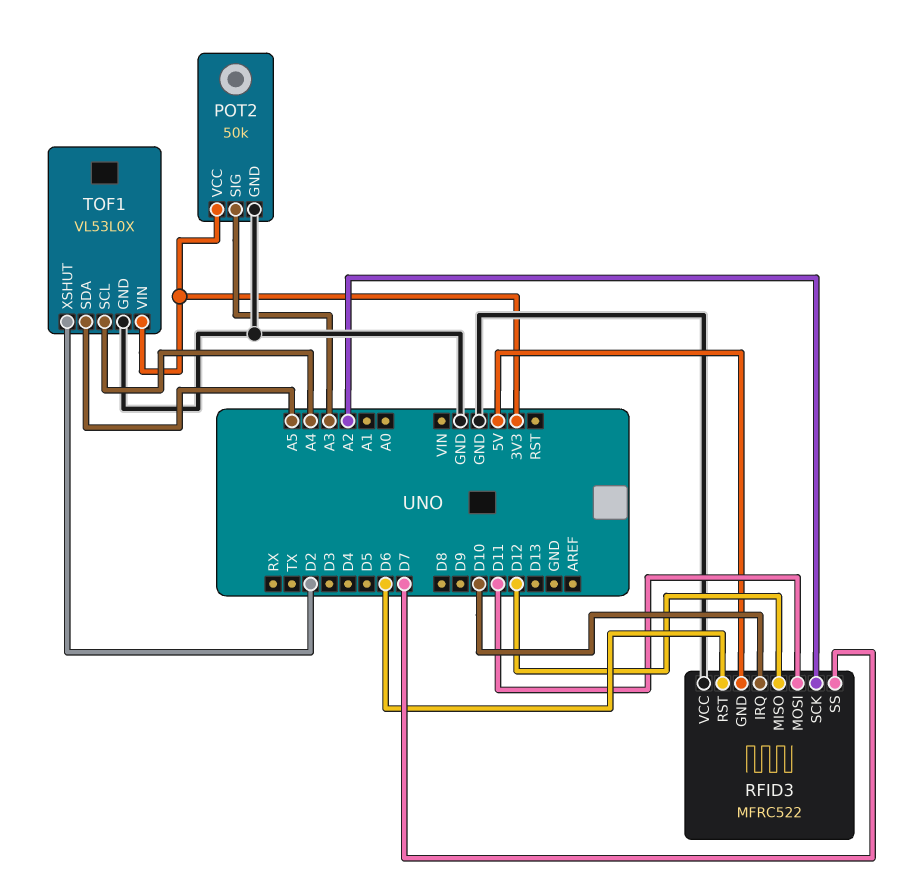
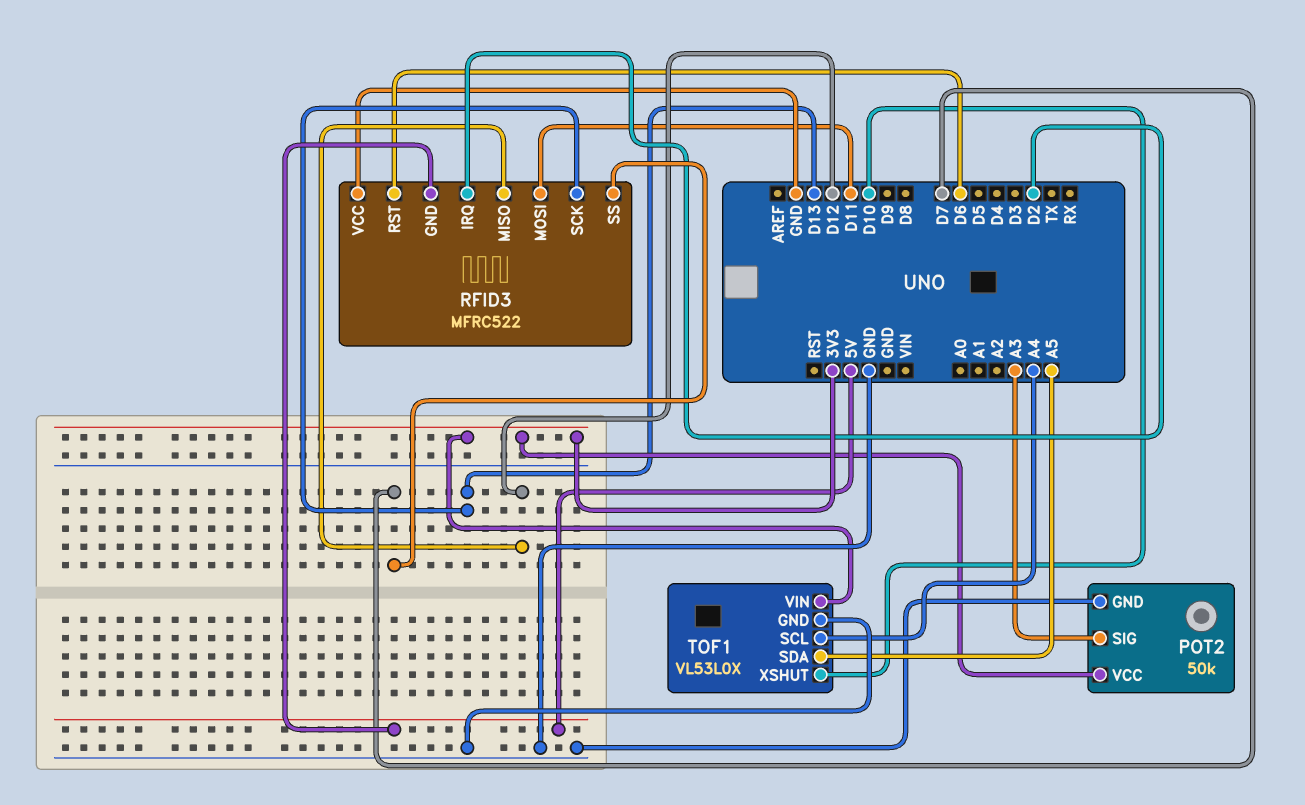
RFID3 pin IRQ: D10 -> D2
RFID3 pin SCK: A2 -> D13
TOF1 pin XSHUT: D2 -> D10

